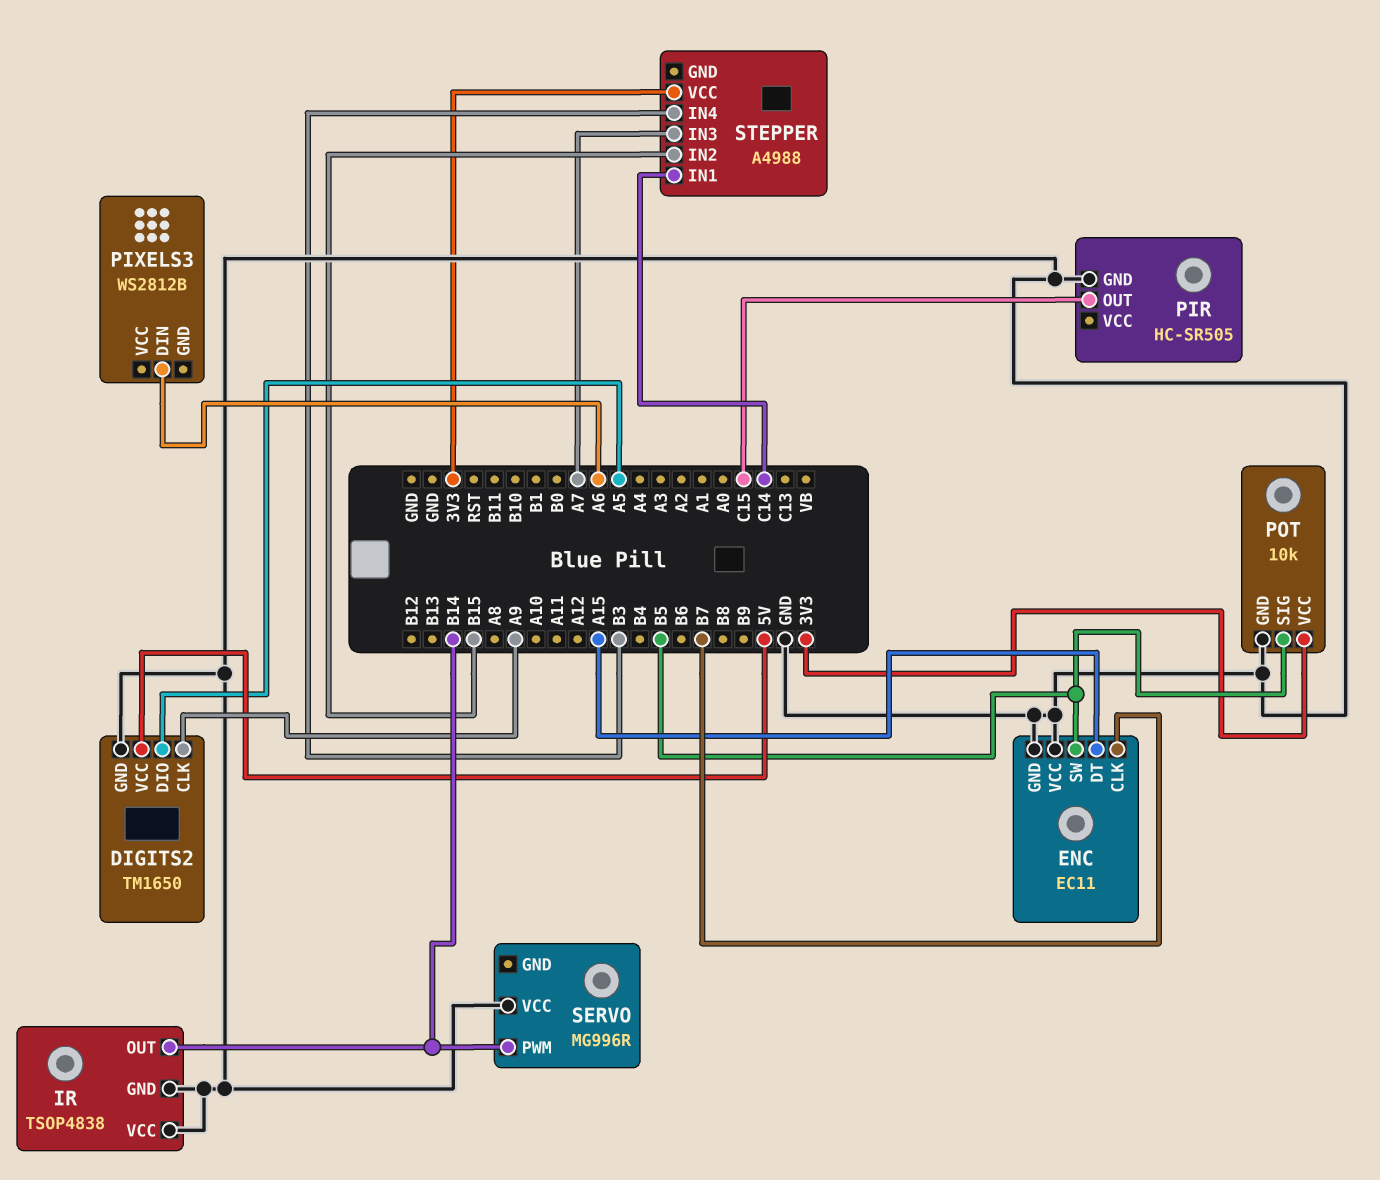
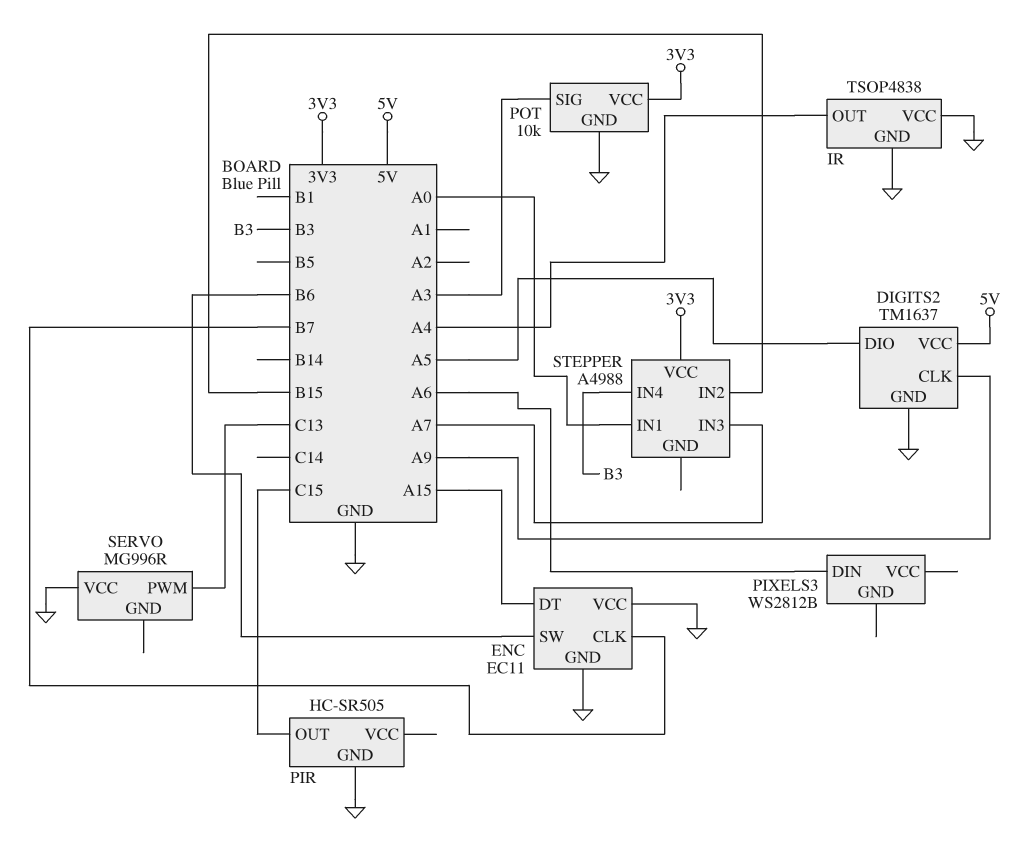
DIGITS2: TM1650 -> TM1637
ENC pin SW: B5 -> B6
IR pin OUT: B14 -> A4
POT pin SIG: B5 -> A3
SERVO pin PWM: B14 -> C13
STEPPER pin IN1: C14 -> A0

